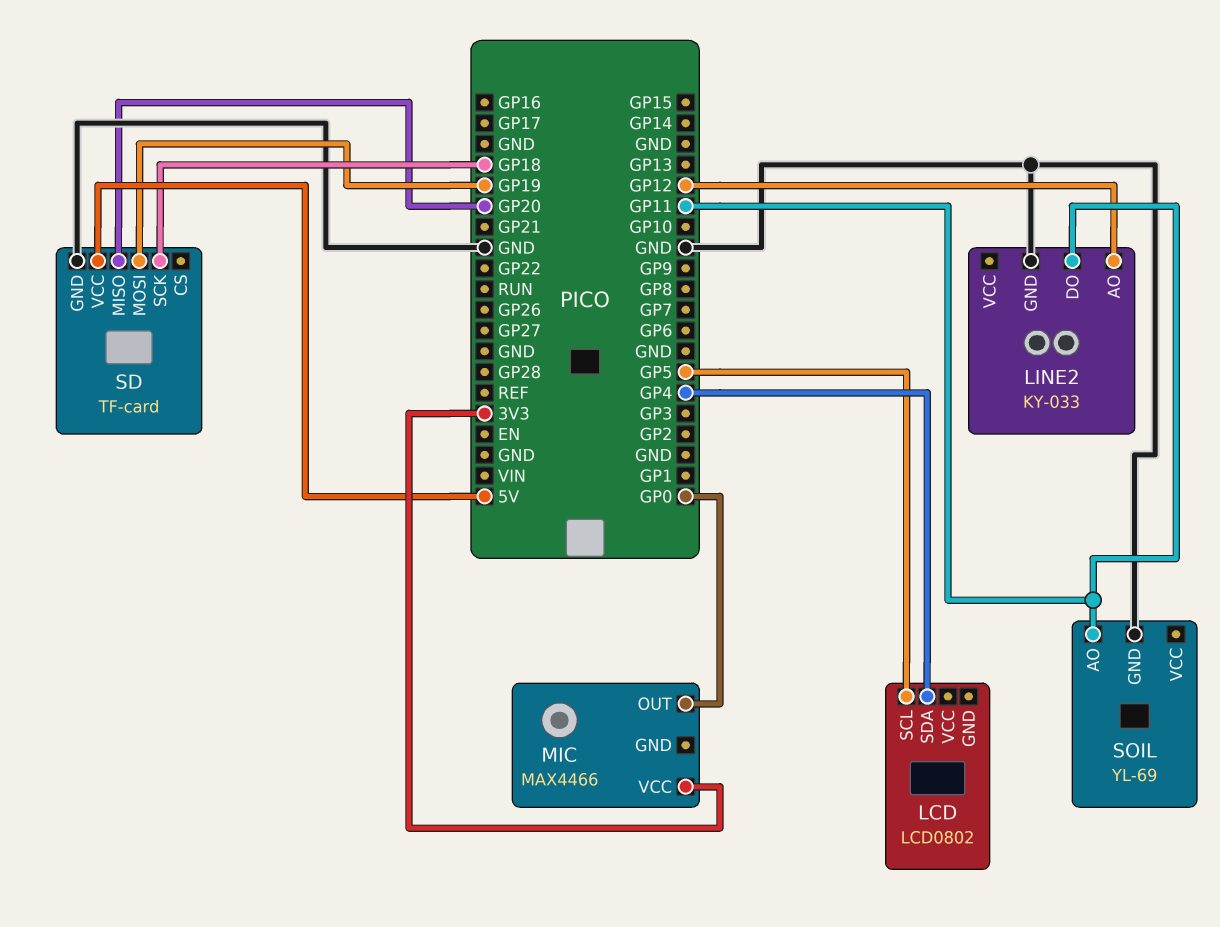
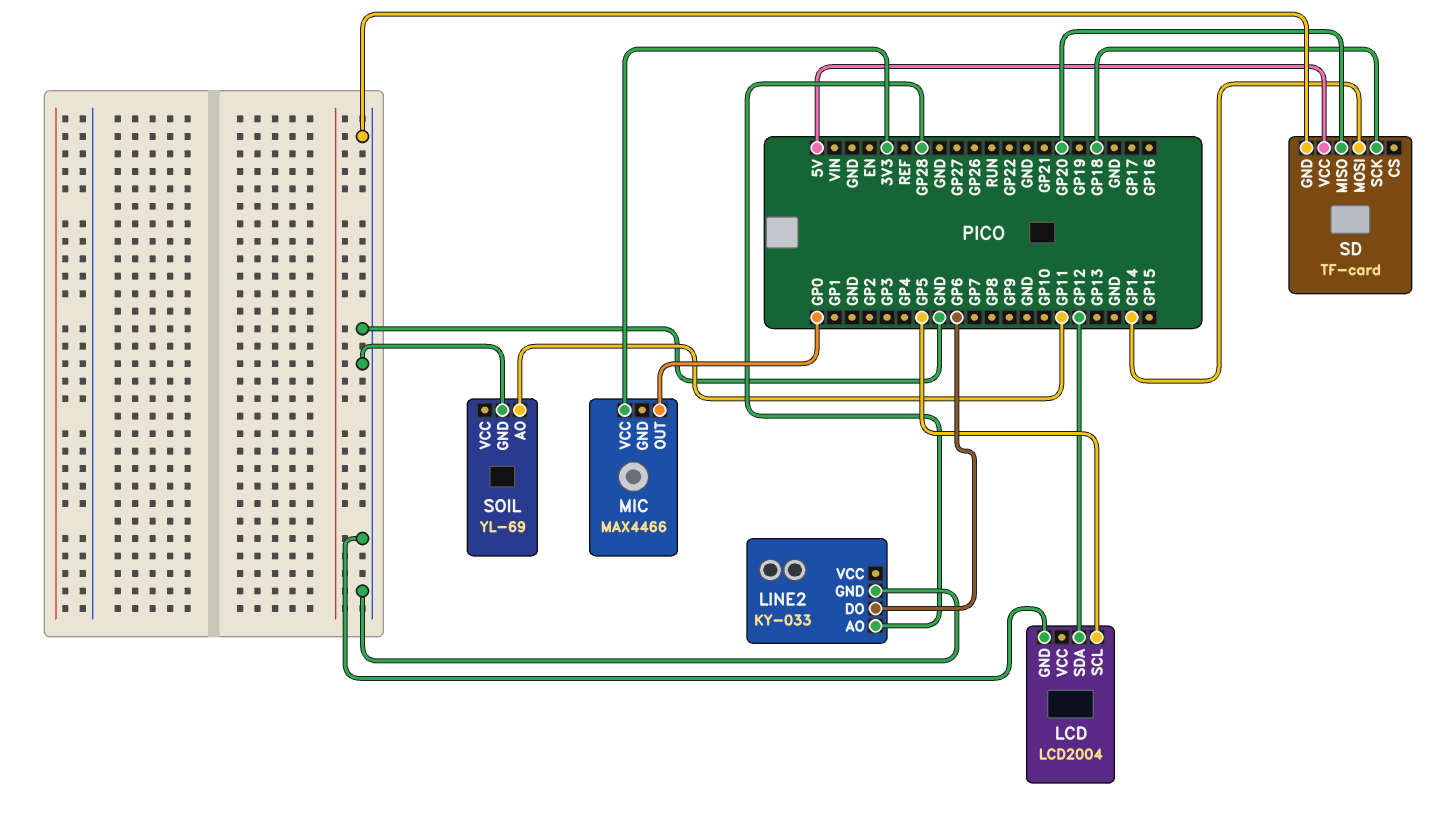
LCD: LCD0802 -> LCD2004
LCD pin GND: none -> GND
LCD pin SDA: GP4 -> GP12
LINE2 pin AO: GP12 -> GP28
LINE2 pin DO: GP11 -> GP6
SD pin MOSI: GP19 -> GP14

